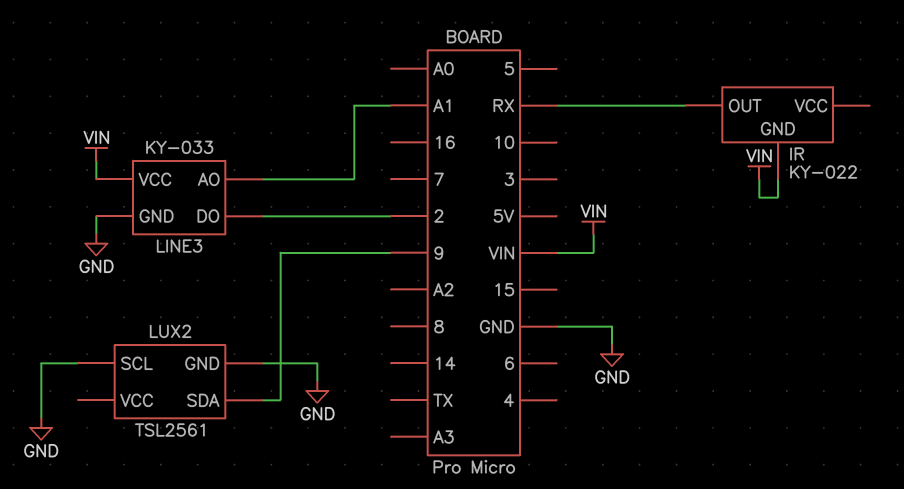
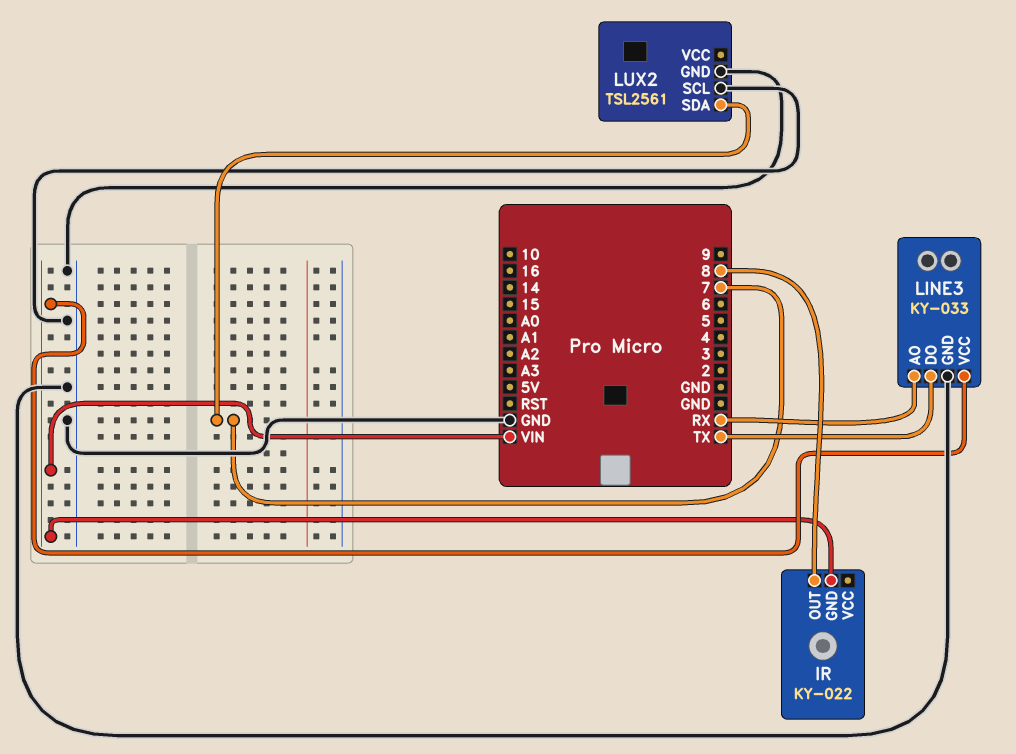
IR pin OUT: RX -> 8
LINE3 pin AO: A1 -> RX
LINE3 pin DO: 2 -> TX
LUX2 pin SDA: 9 -> 7

